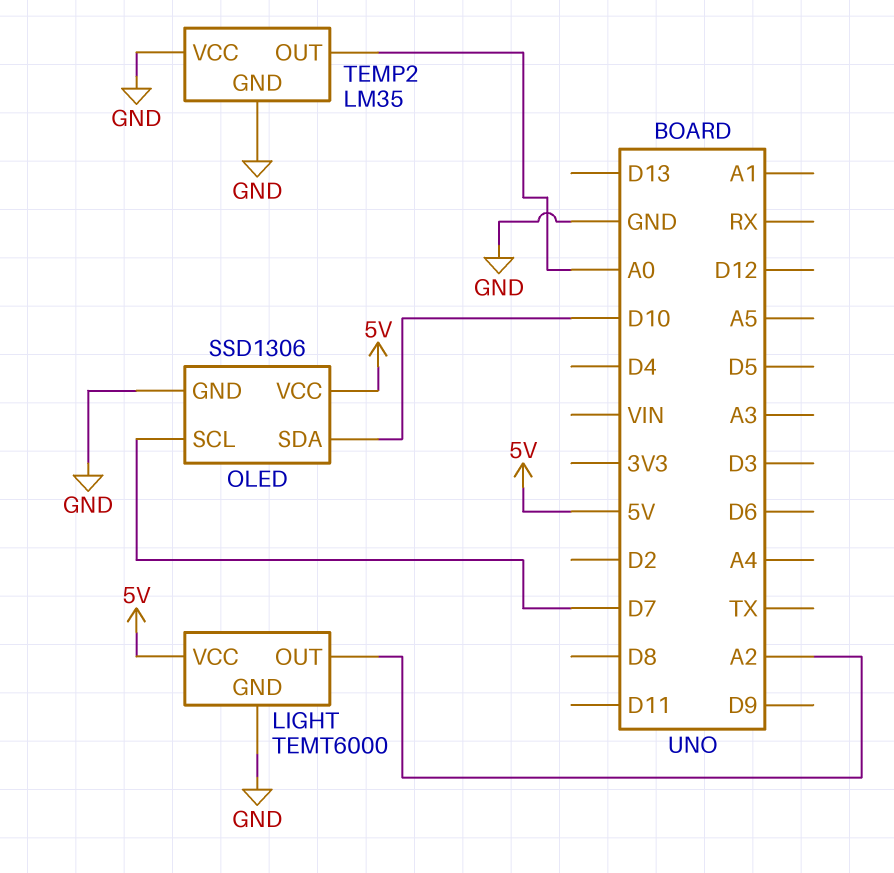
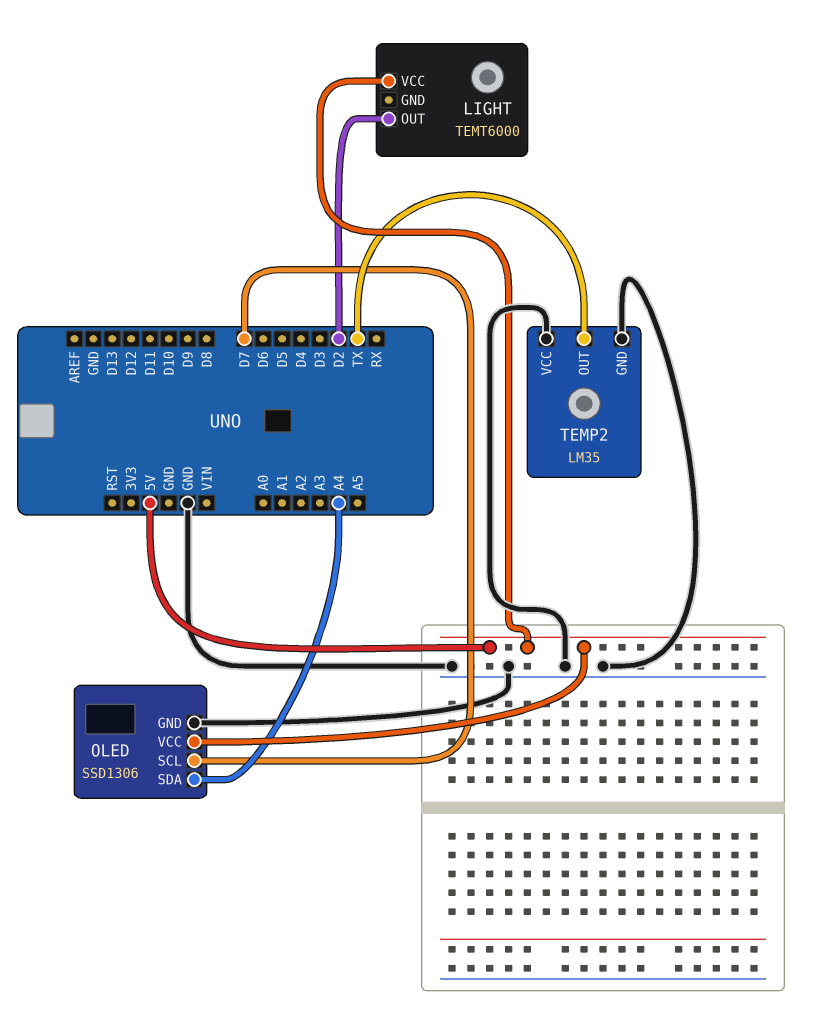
LIGHT pin GND: GND -> none
LIGHT pin OUT: A2 -> D2
OLED pin SDA: D10 -> A4
TEMP2 pin OUT: A0 -> TX

